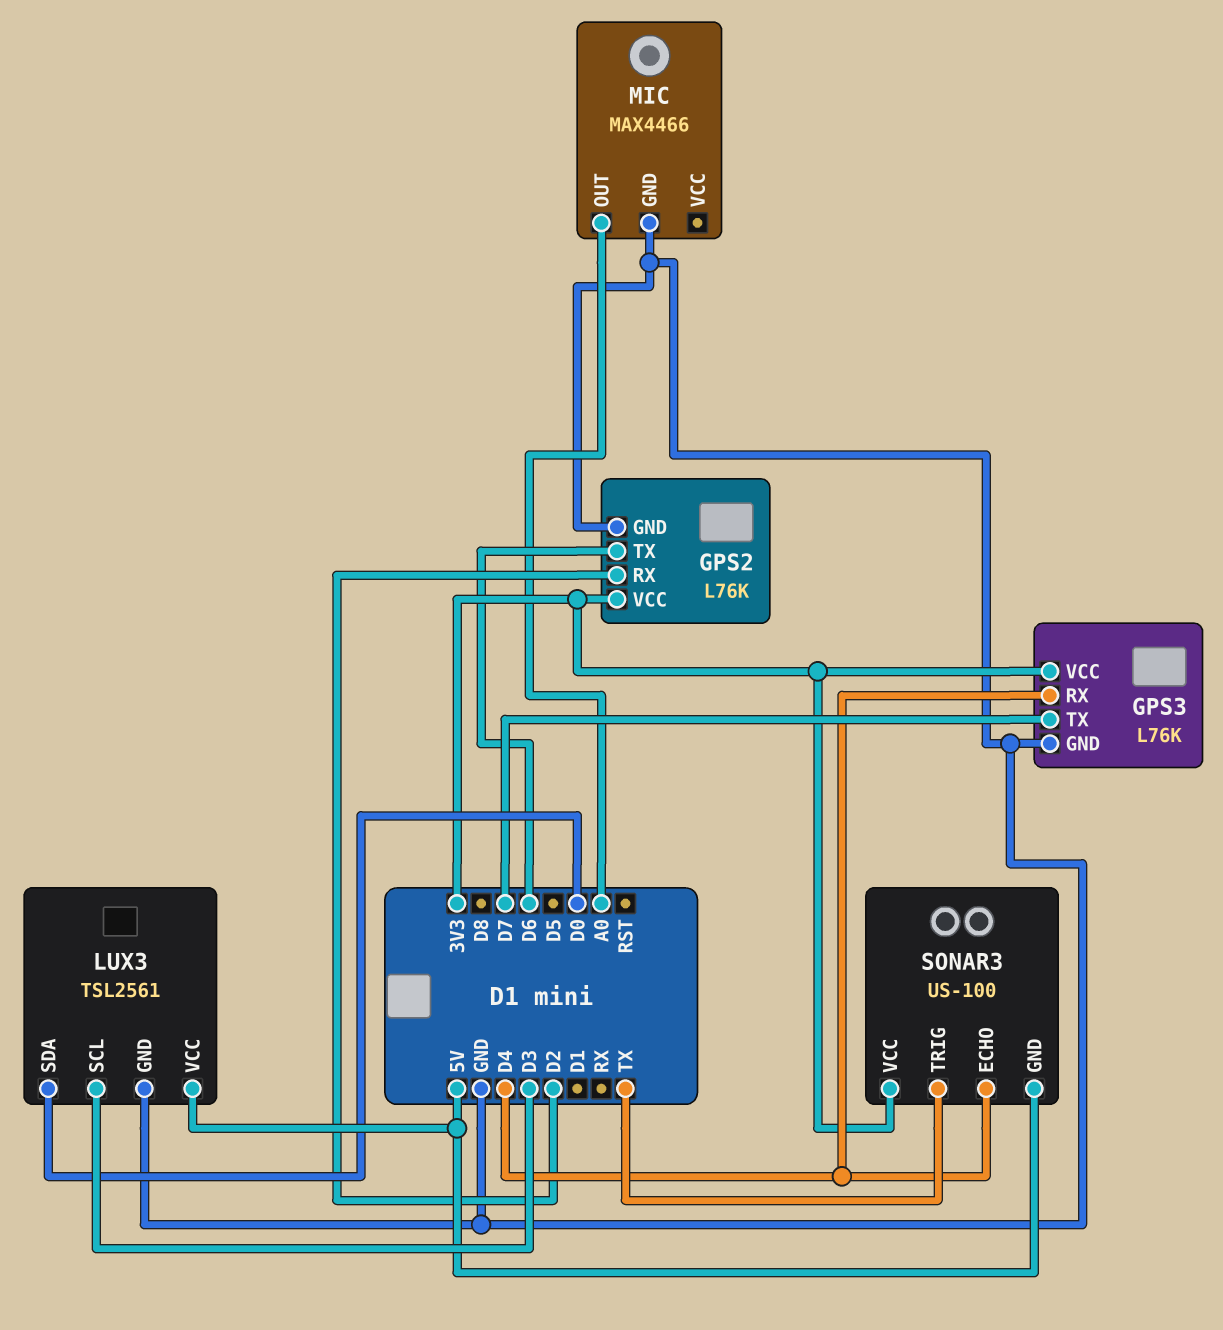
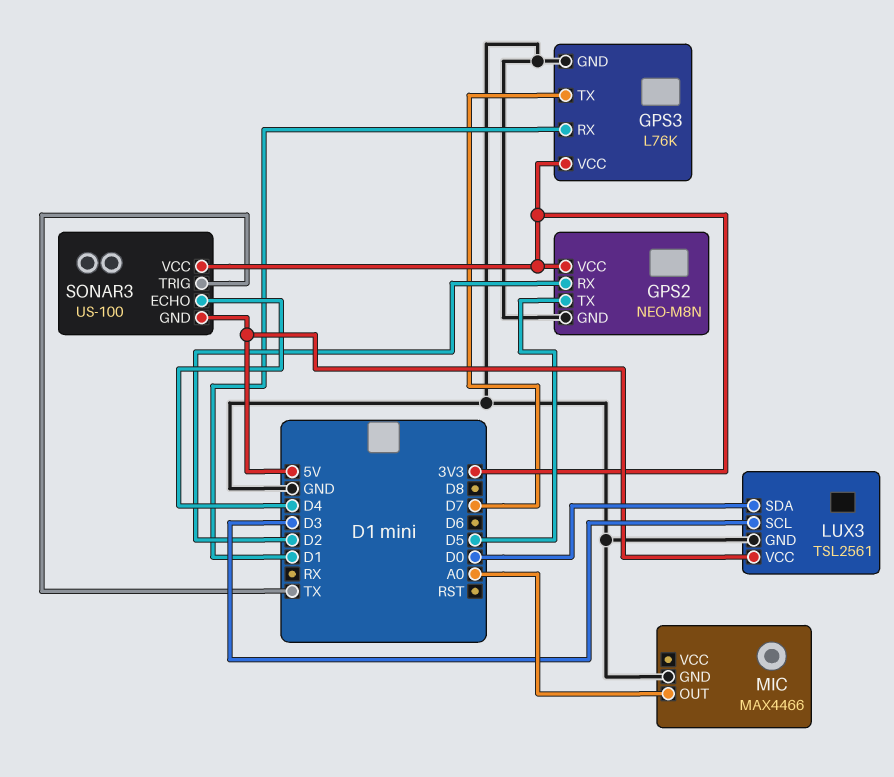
GPS2: L76K -> NEO-M8N
GPS2 pin TX: D6 -> D5
GPS3 pin RX: D4 -> D1

